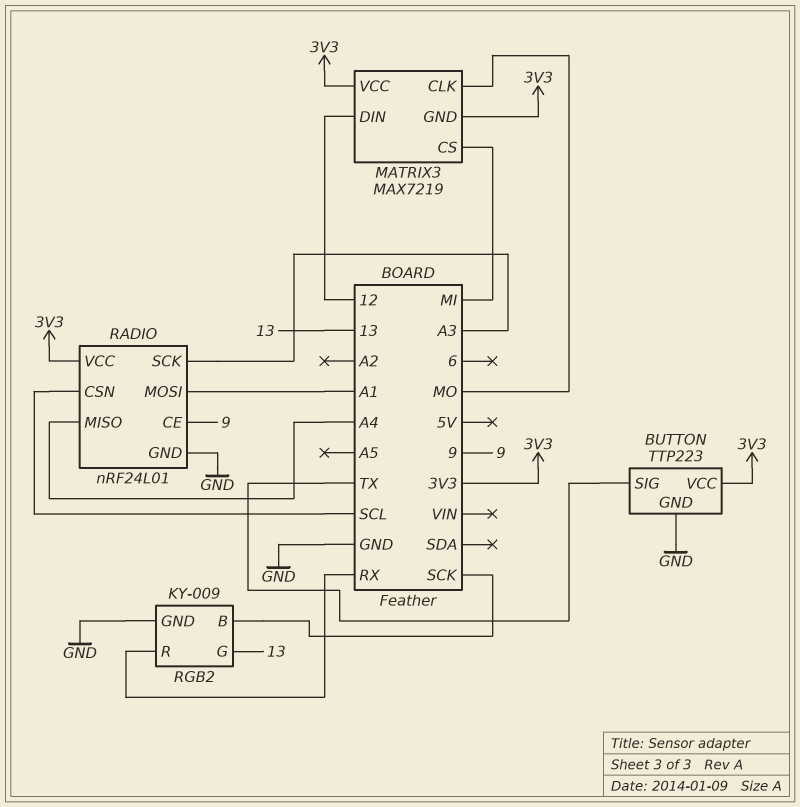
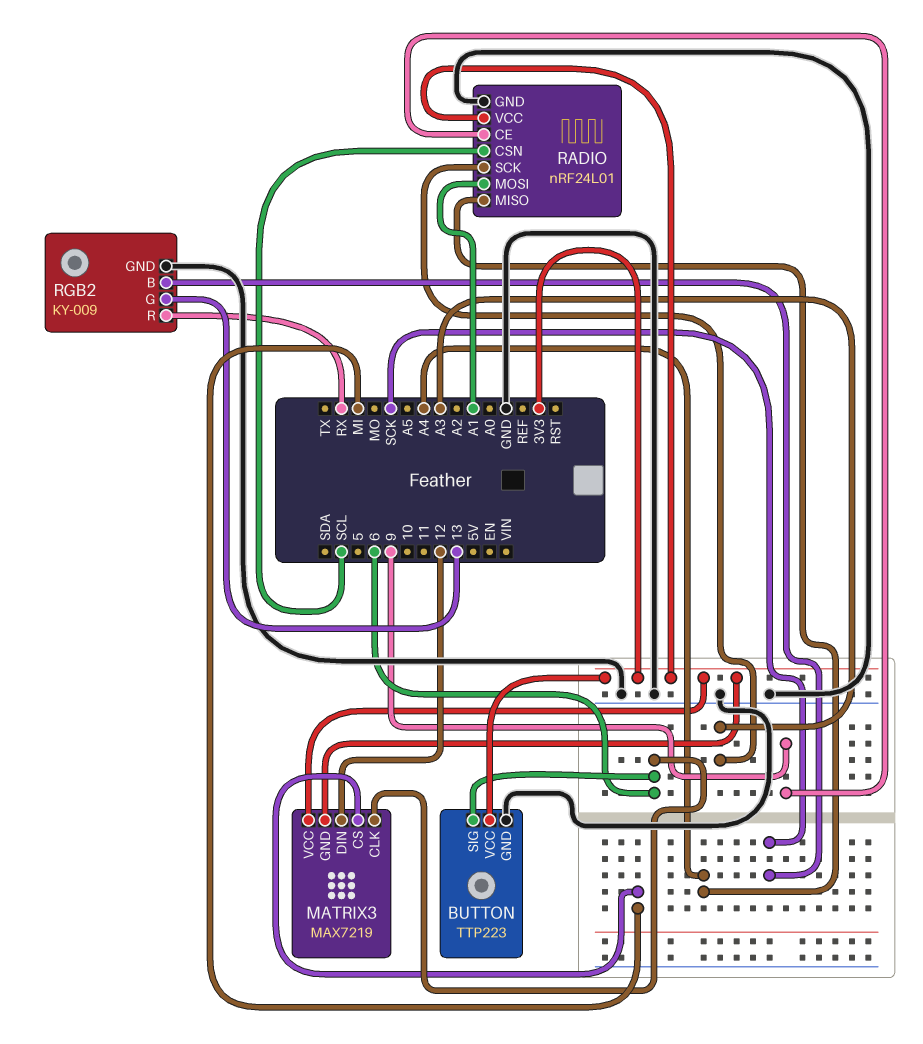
BUTTON pin SIG: TX -> 6
MATRIX3 pin CLK: MO -> 6

